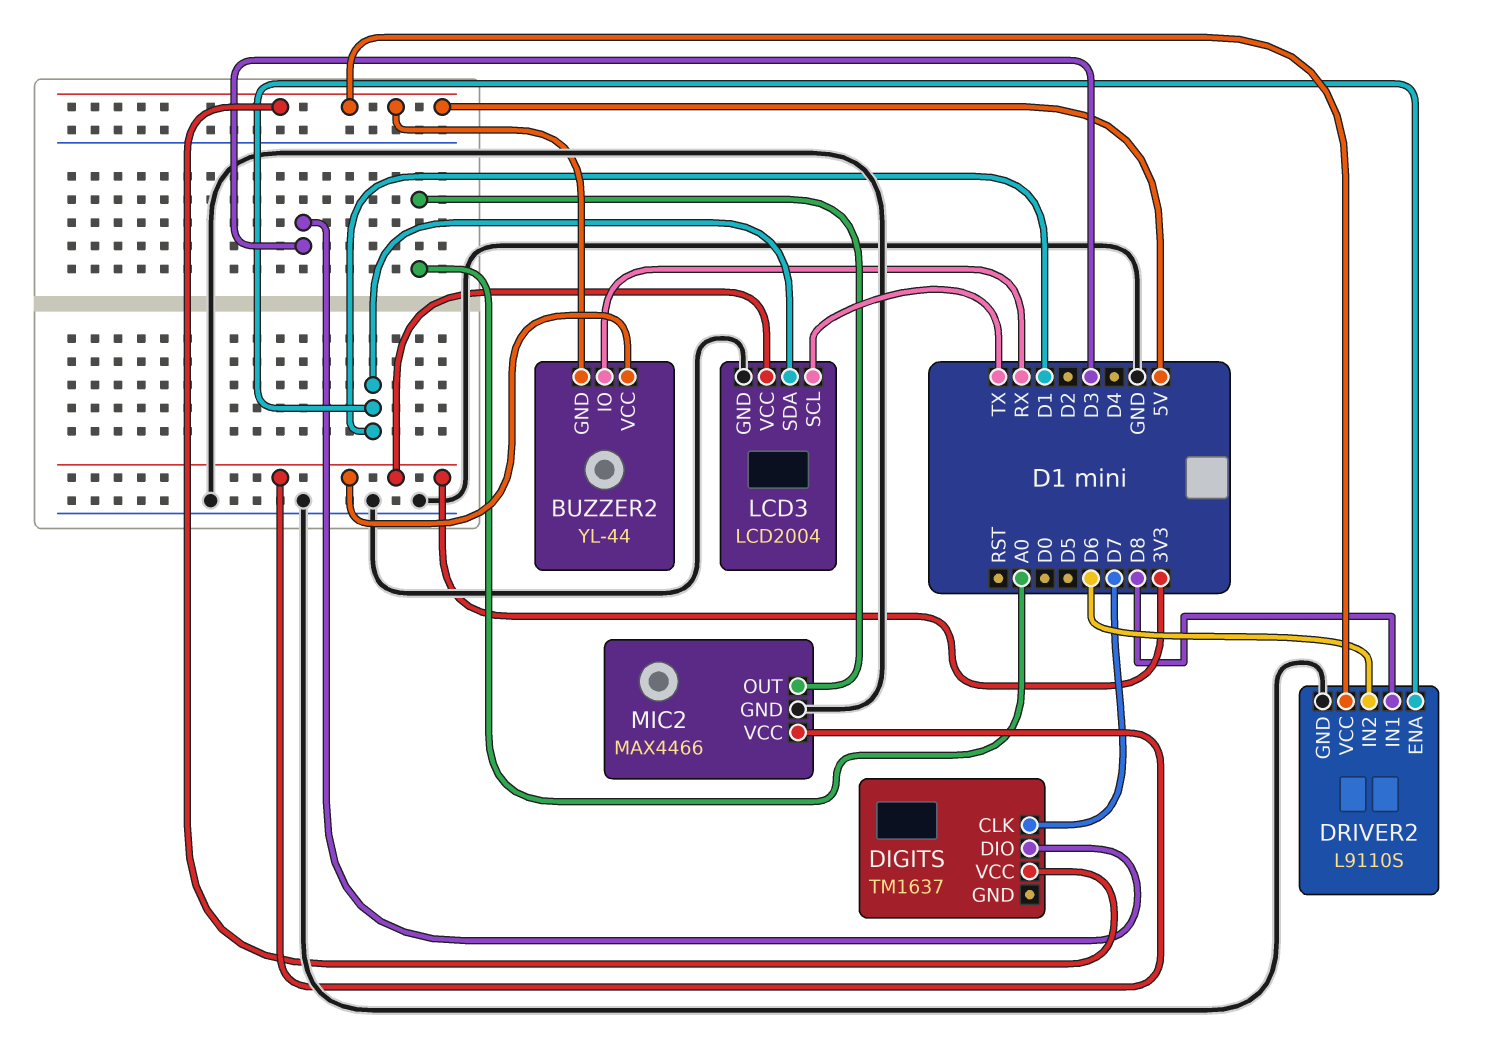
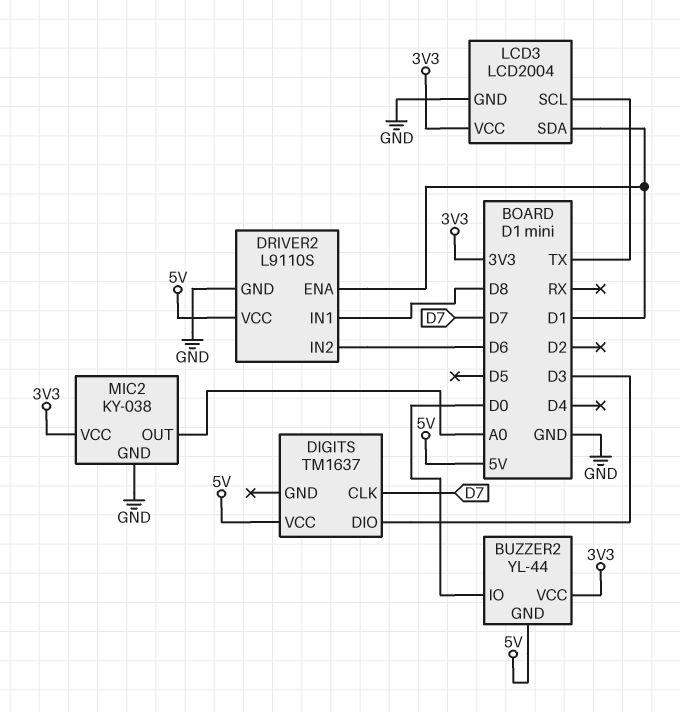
BUZZER2 pin IO: RX -> D0
MIC2: MAX4466 -> KY-038

